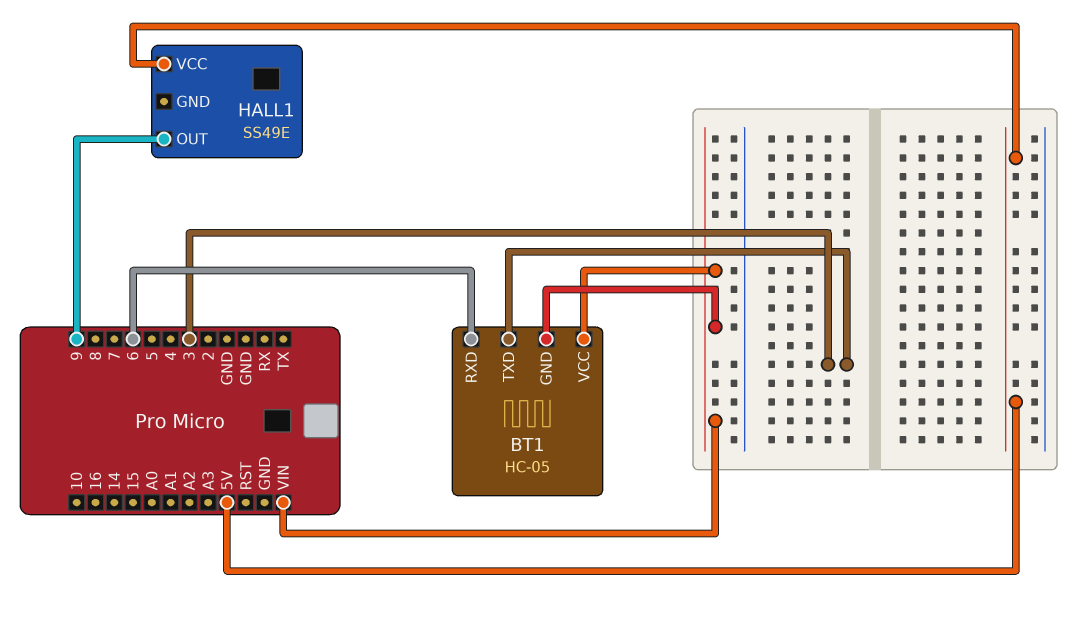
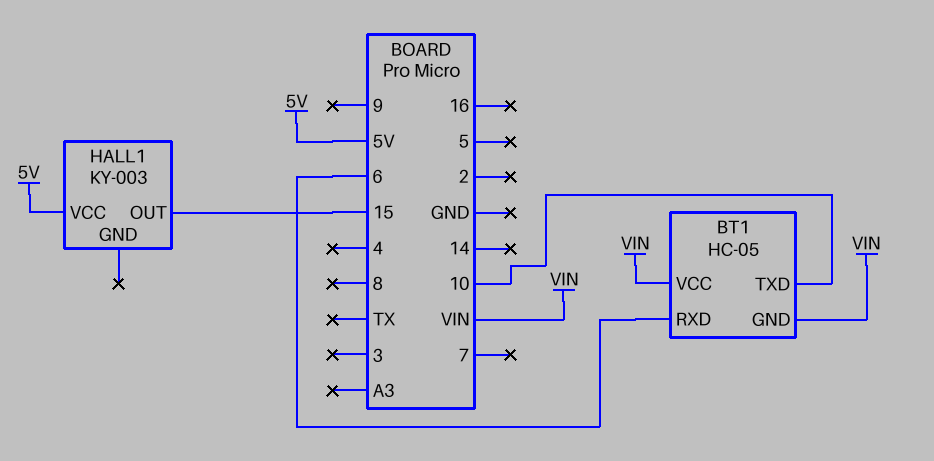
BT1 pin TXD: 3 -> 10
HALL1: SS49E -> KY-003
HALL1 pin OUT: 9 -> 15

